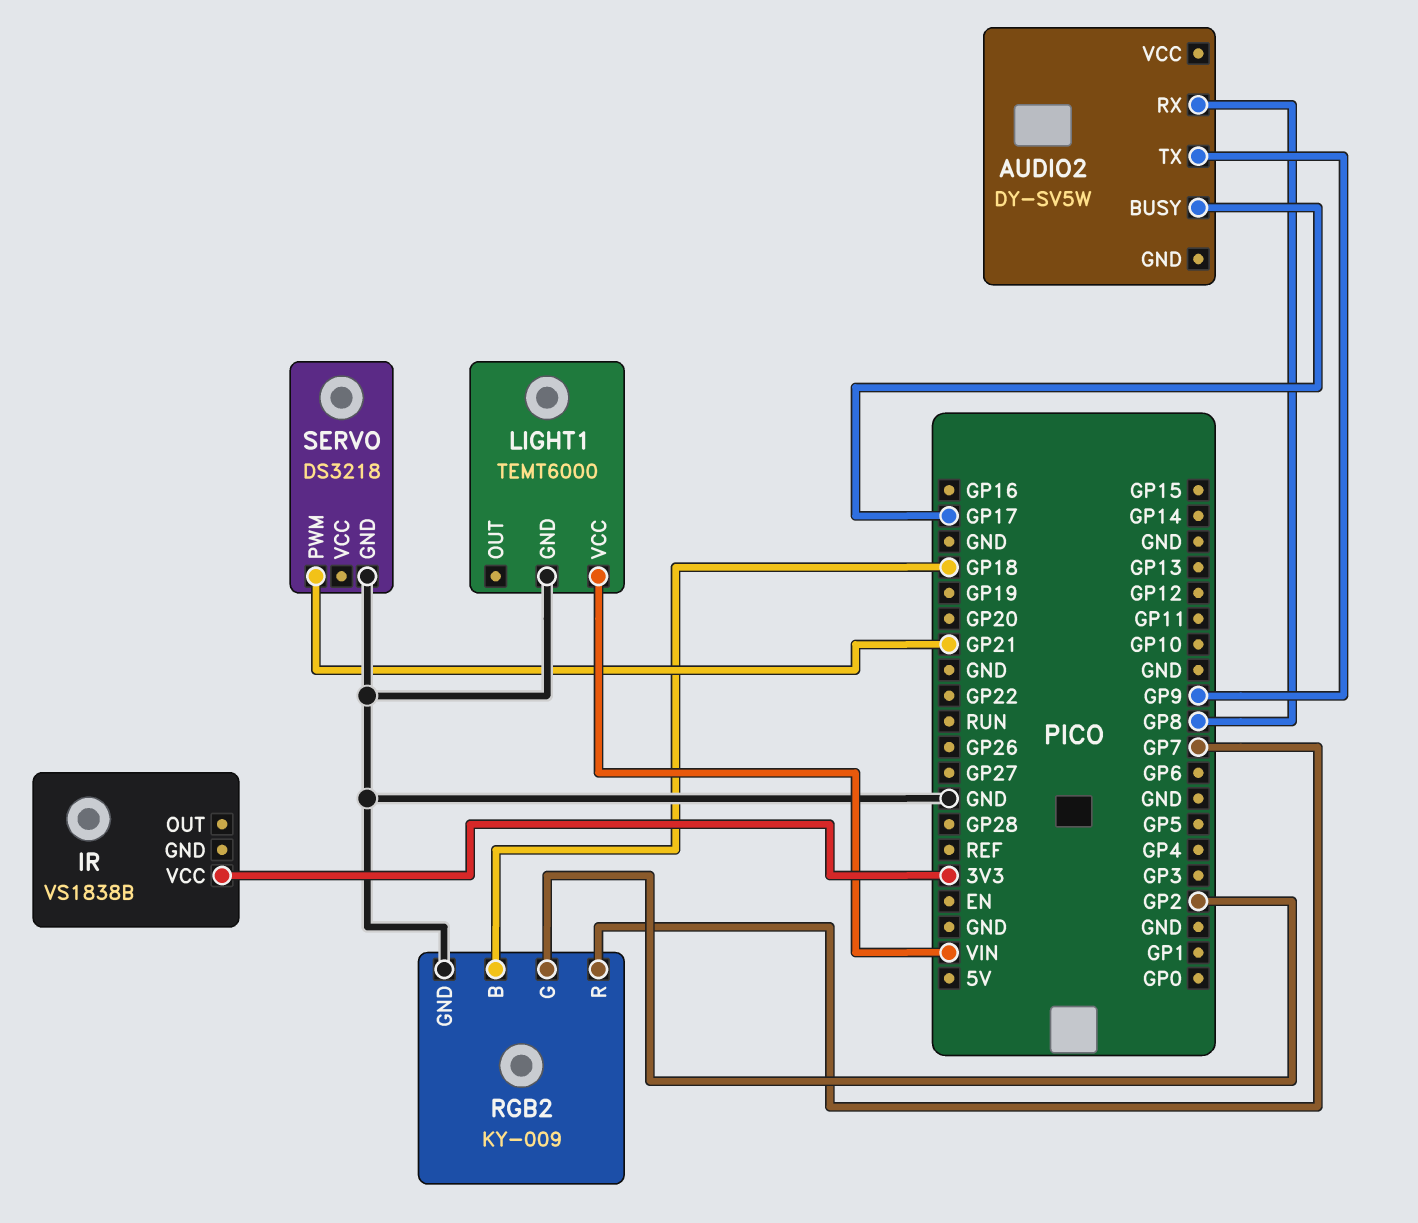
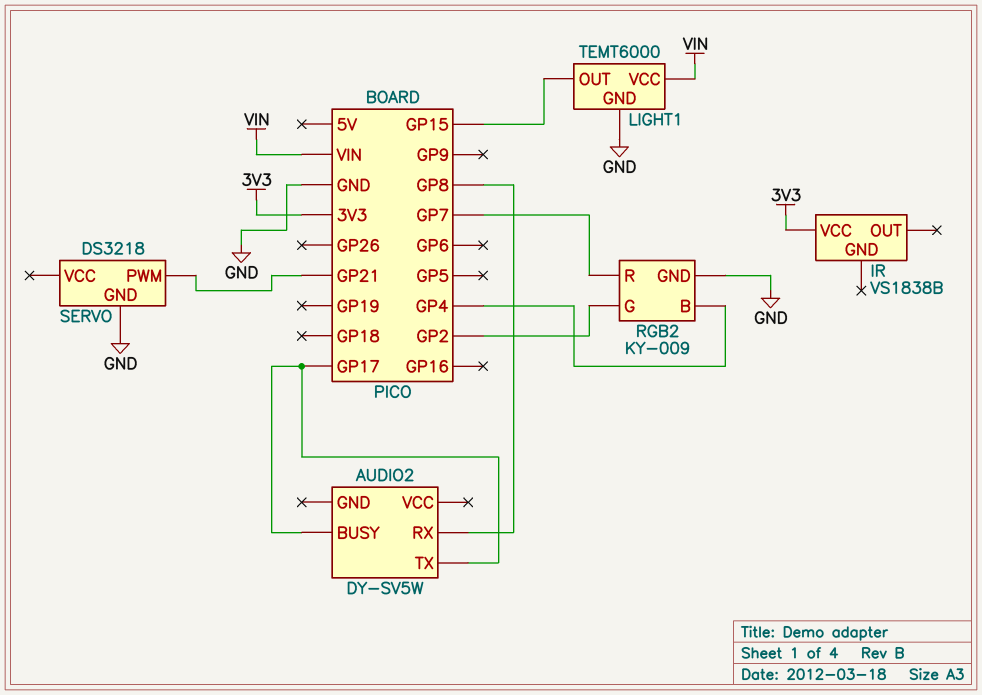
AUDIO2 pin TX: GP9 -> GP17
LIGHT1 pin OUT: none -> GP15
RGB2 pin B: GP18 -> GP4

